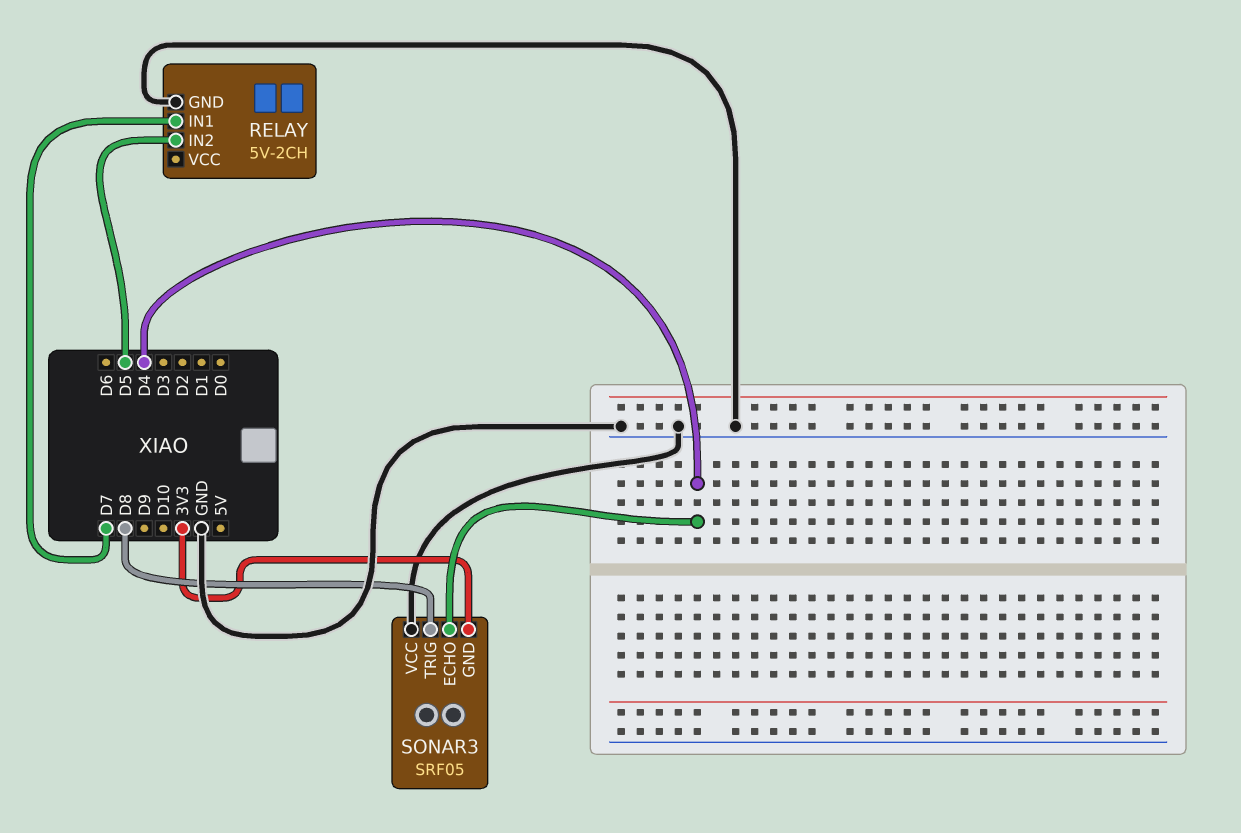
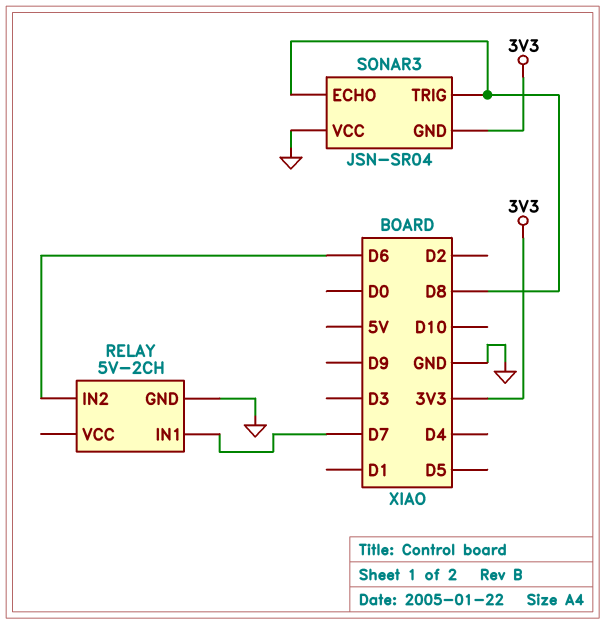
RELAY pin IN2: D5 -> D6
SONAR3: SRF05 -> JSN-SR04
SONAR3 pin ECHO: D4 -> D8

